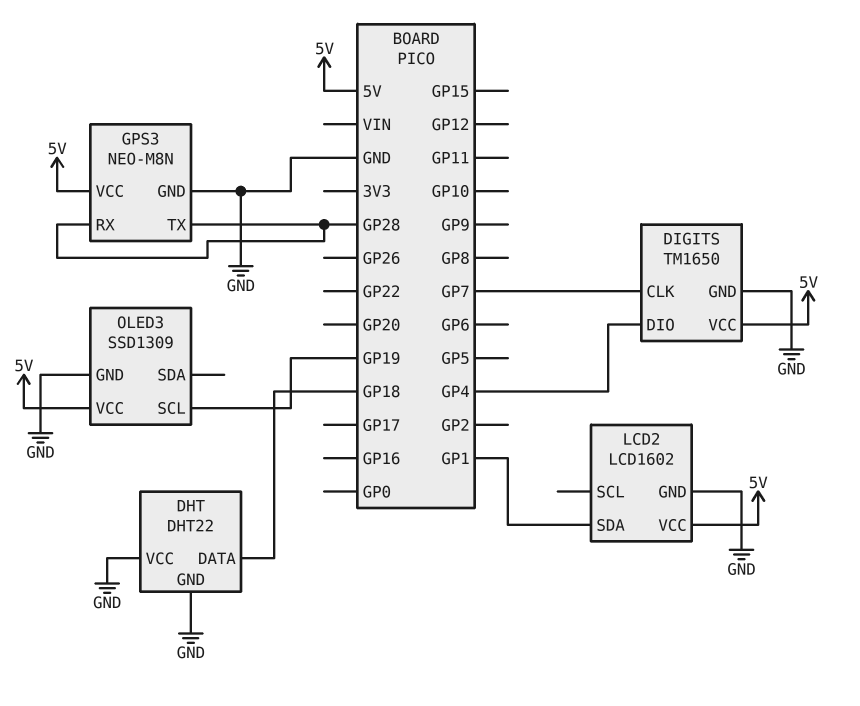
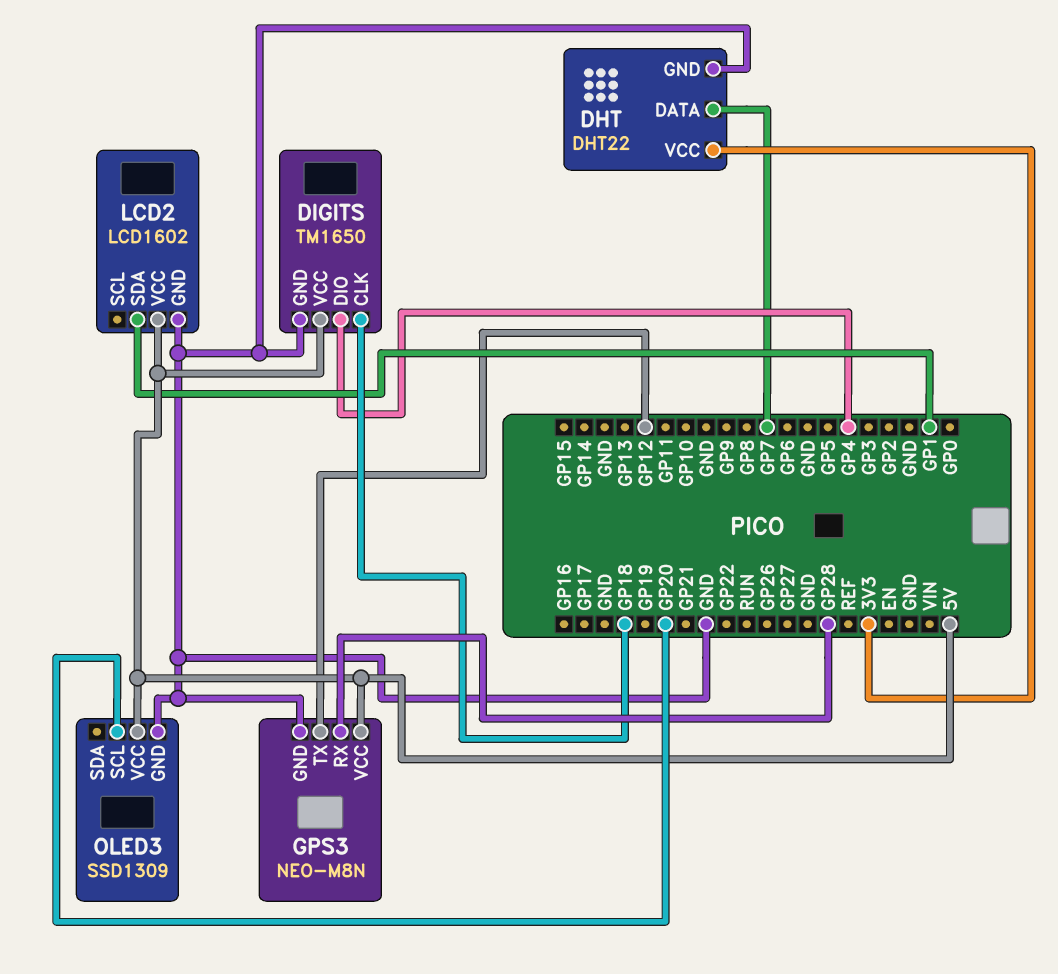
DHT pin DATA: GP18 -> GP7
DHT pin VCC: GND -> 3V3
DIGITS pin CLK: GP7 -> GP18
GPS3 pin TX: GP28 -> GP12
OLED3 pin SCL: GP19 -> GP20

